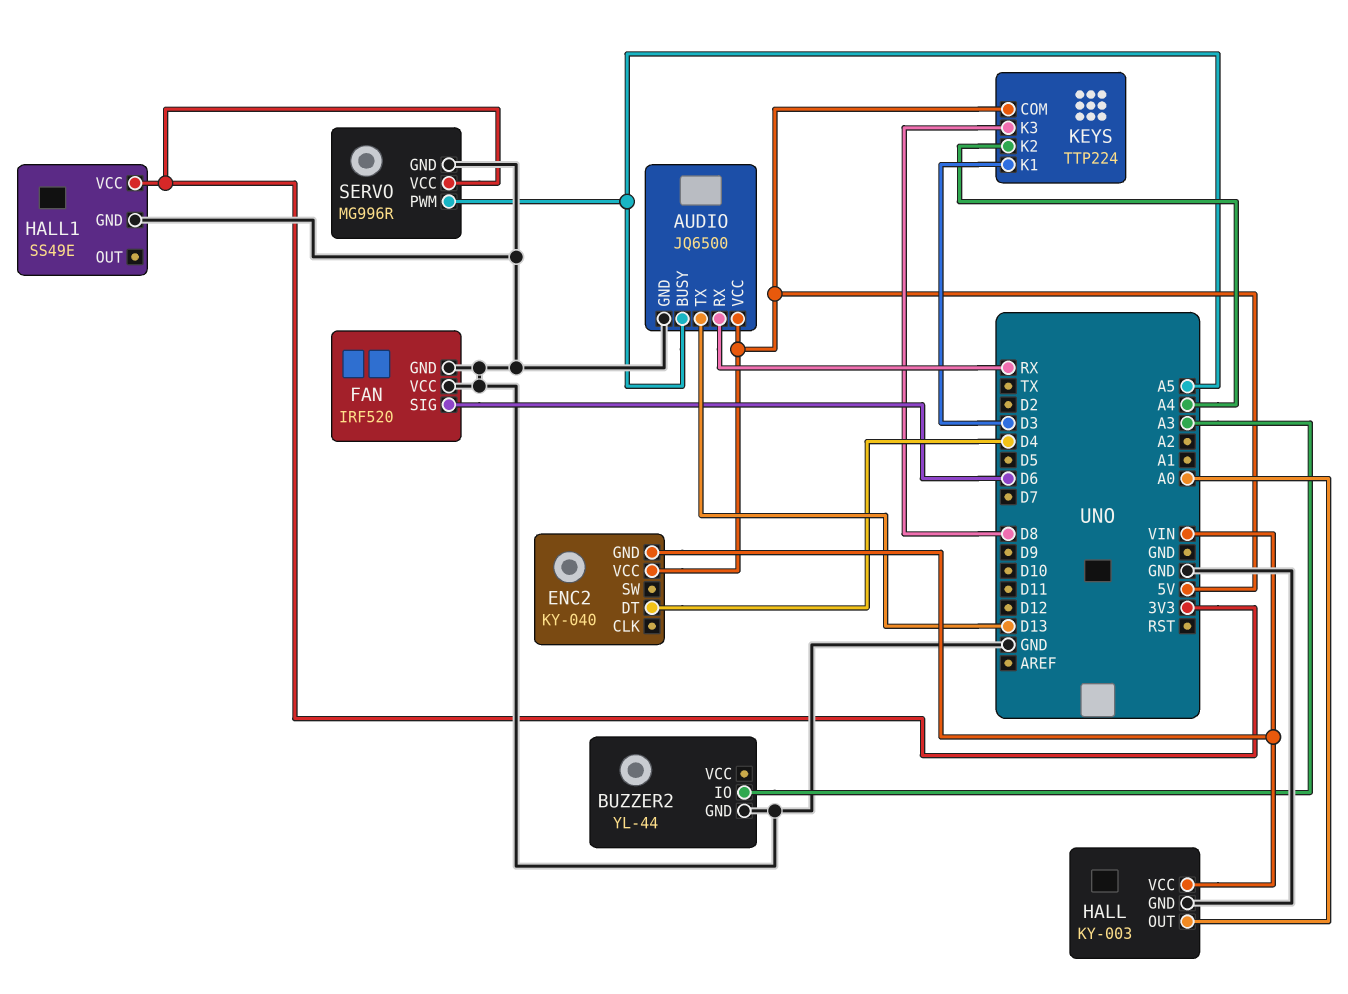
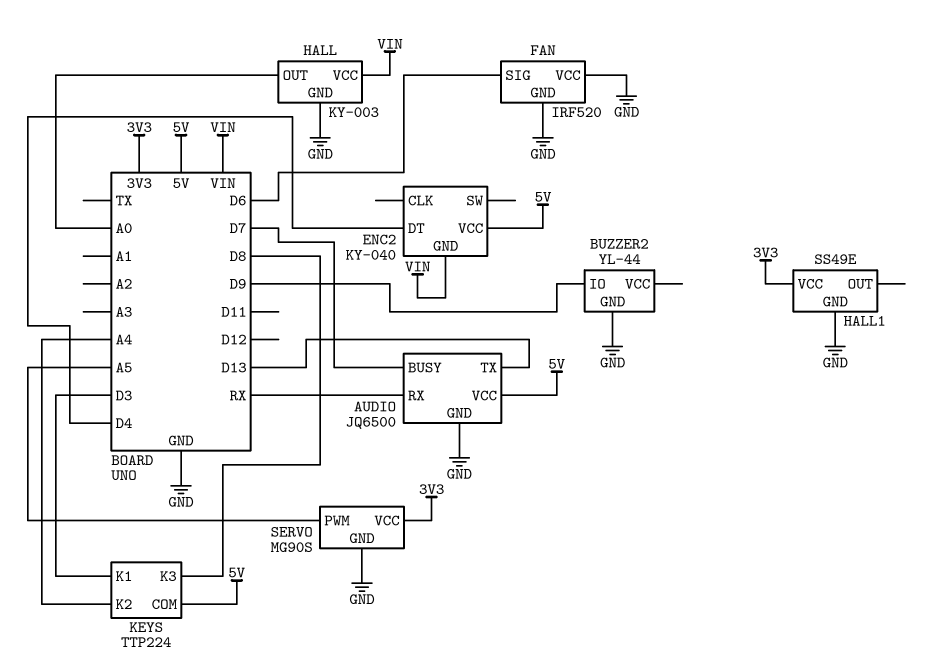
AUDIO pin BUSY: A5 -> D7
BUZZER2 pin IO: A3 -> D9
SERVO: MG996R -> MG90S

